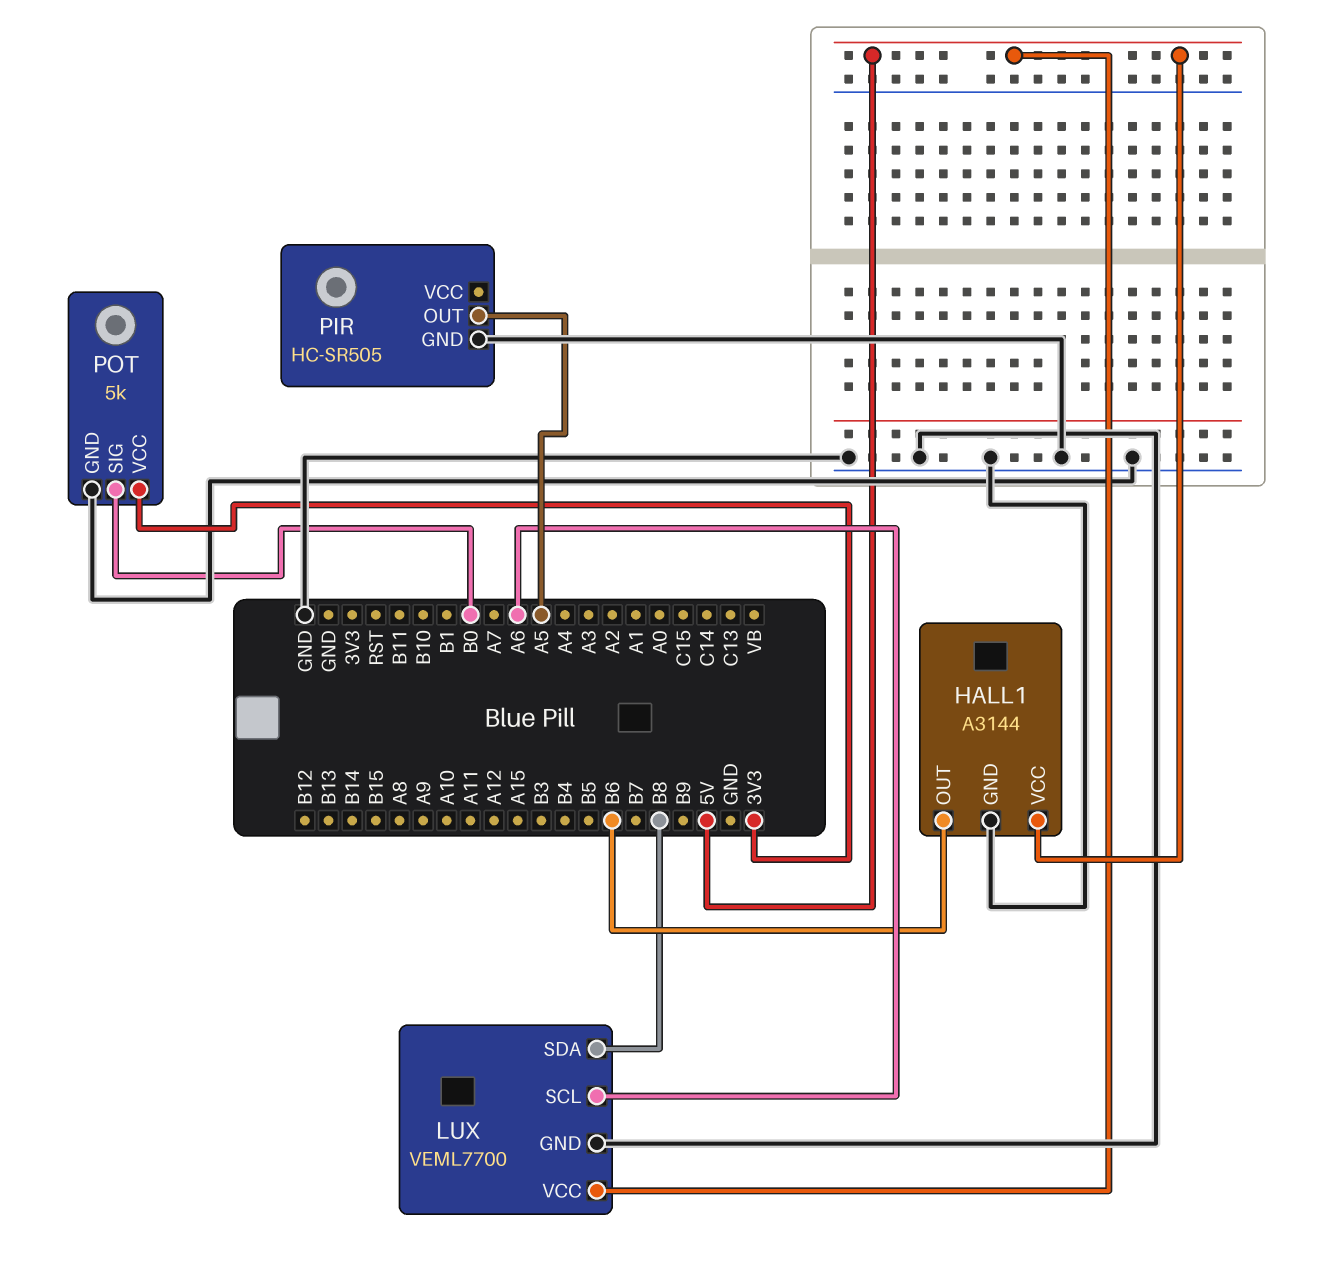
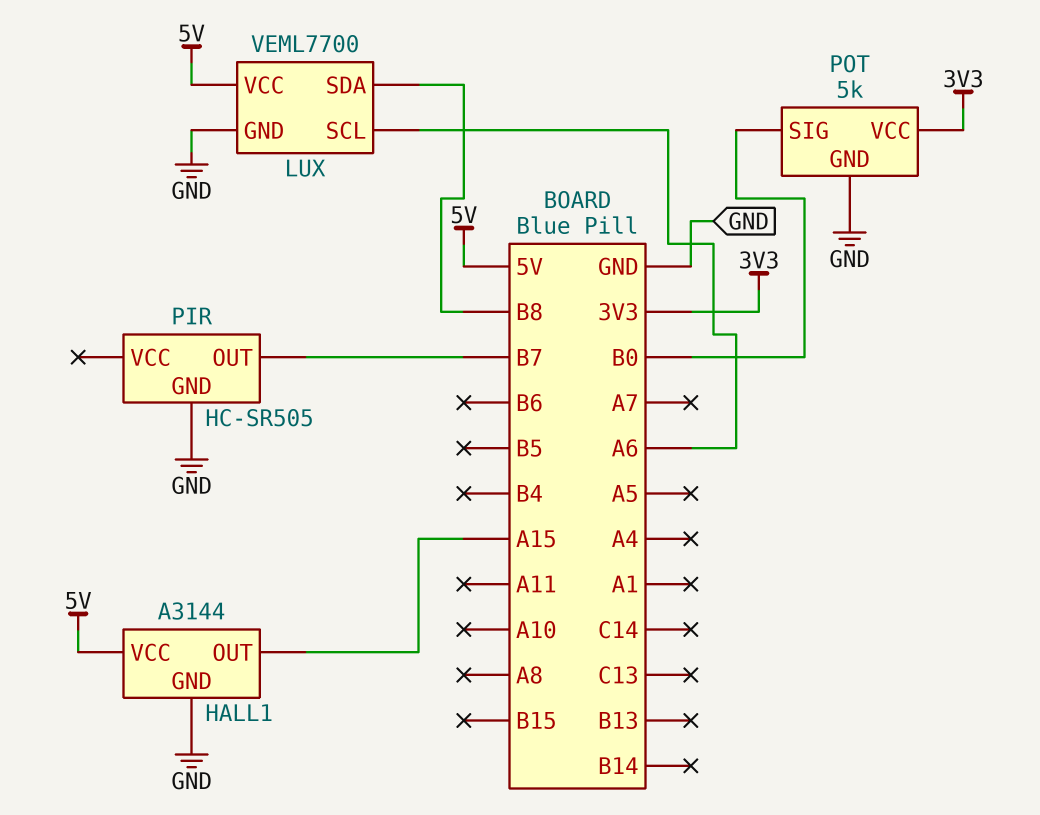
HALL1 pin OUT: B6 -> A15
PIR pin OUT: A5 -> B7

